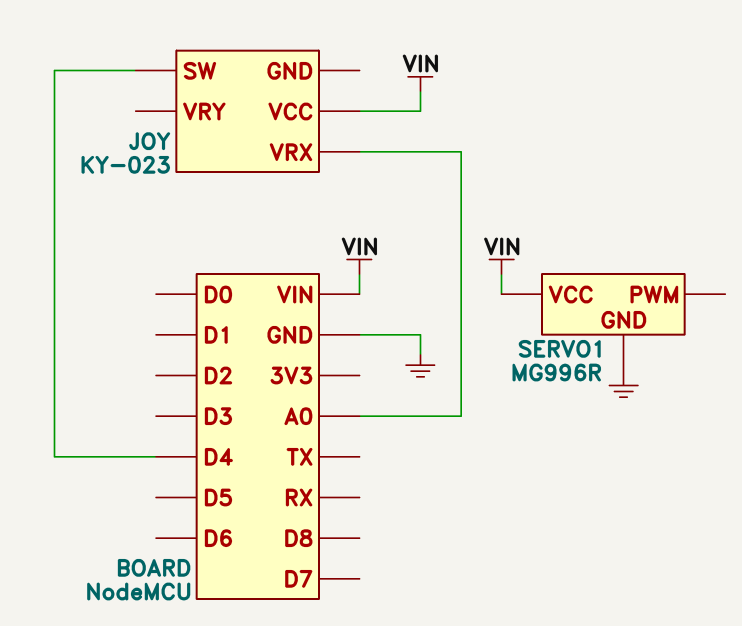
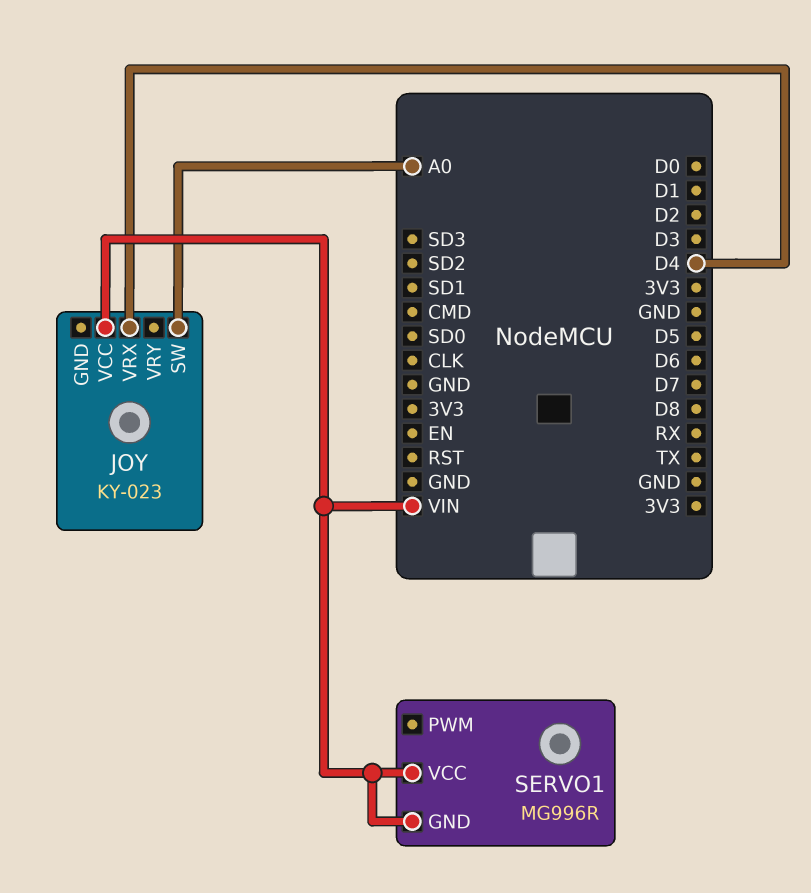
JOY pin SW: D4 -> A0
JOY pin VRX: A0 -> D4
SERVO1 pin GND: GND -> VIN

